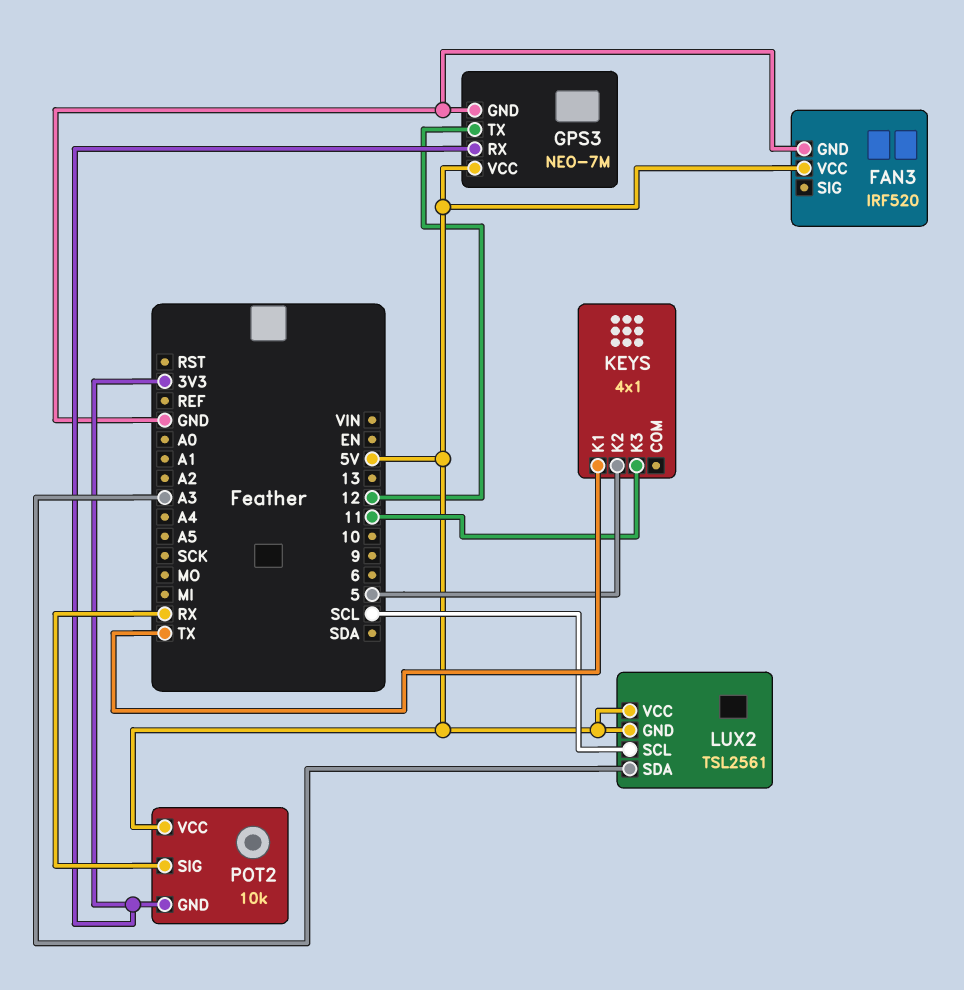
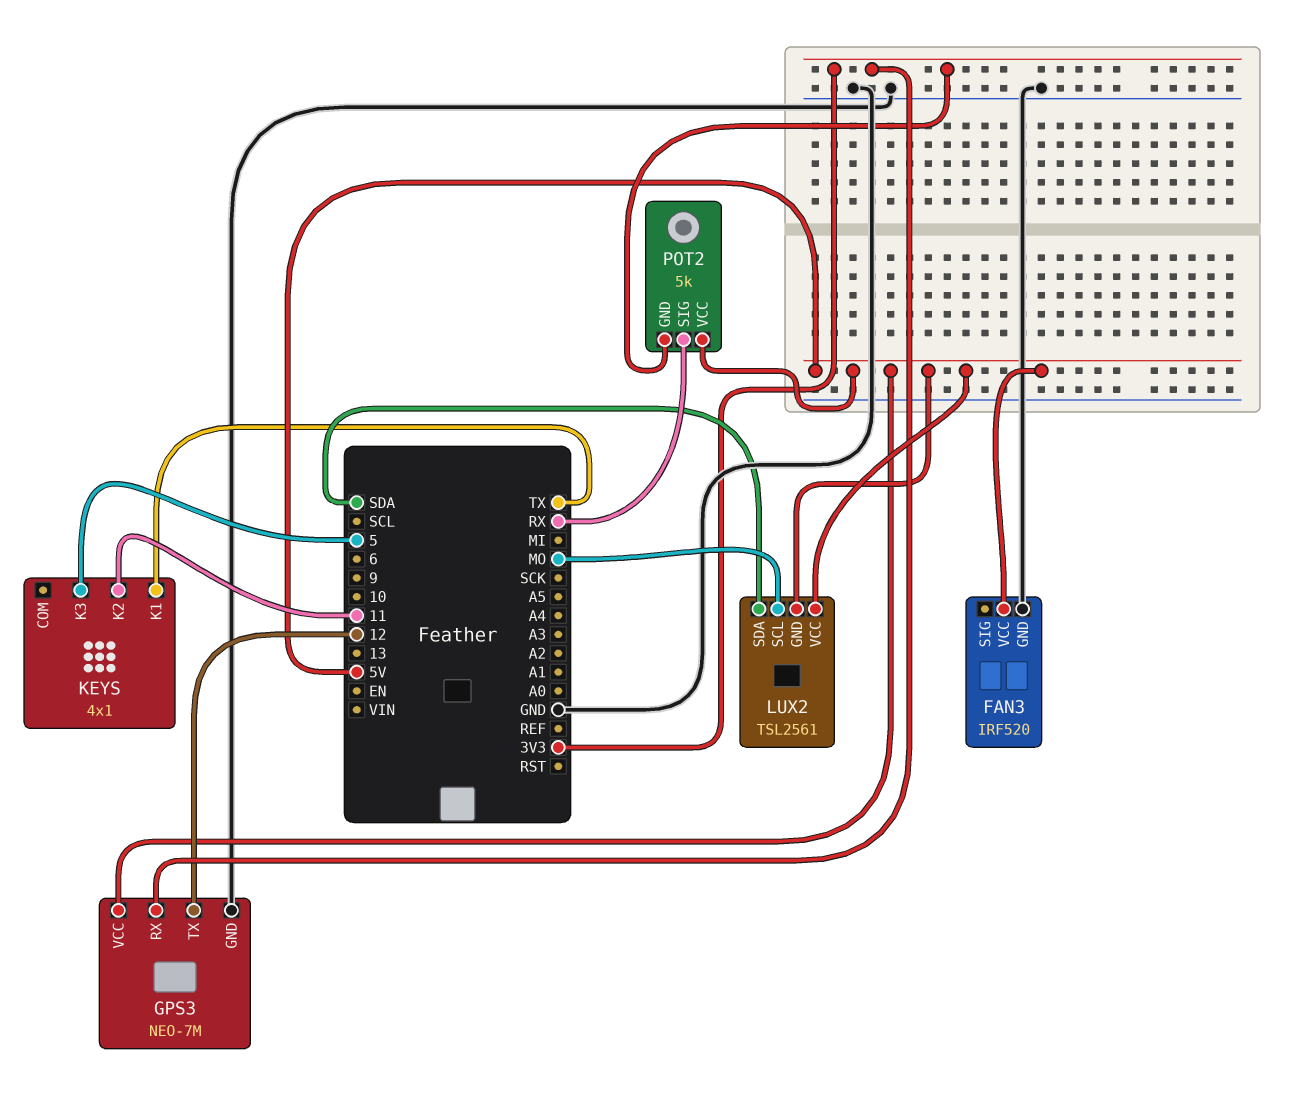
KEYS pin K2: 5 -> 11
KEYS pin K3: 11 -> 5
LUX2 pin SCL: SCL -> MO
LUX2 pin SDA: A3 -> SDA
POT2: 10k -> 5k

